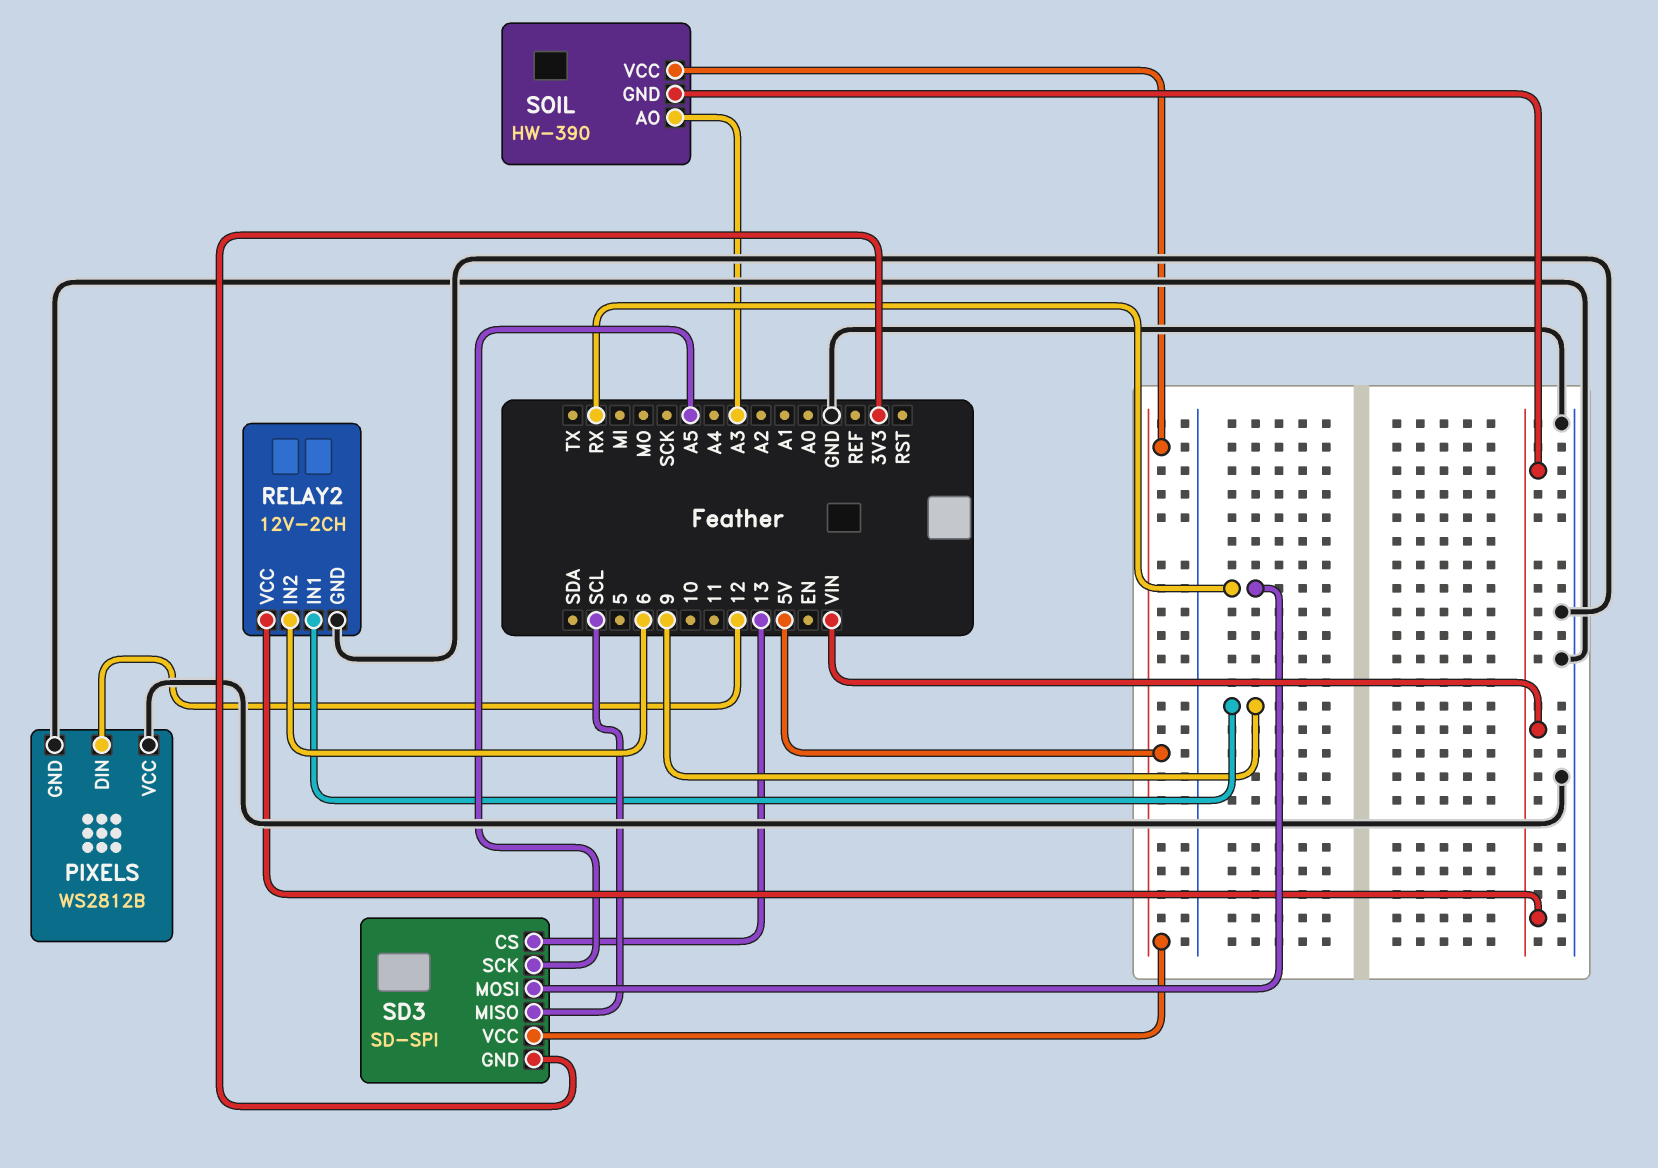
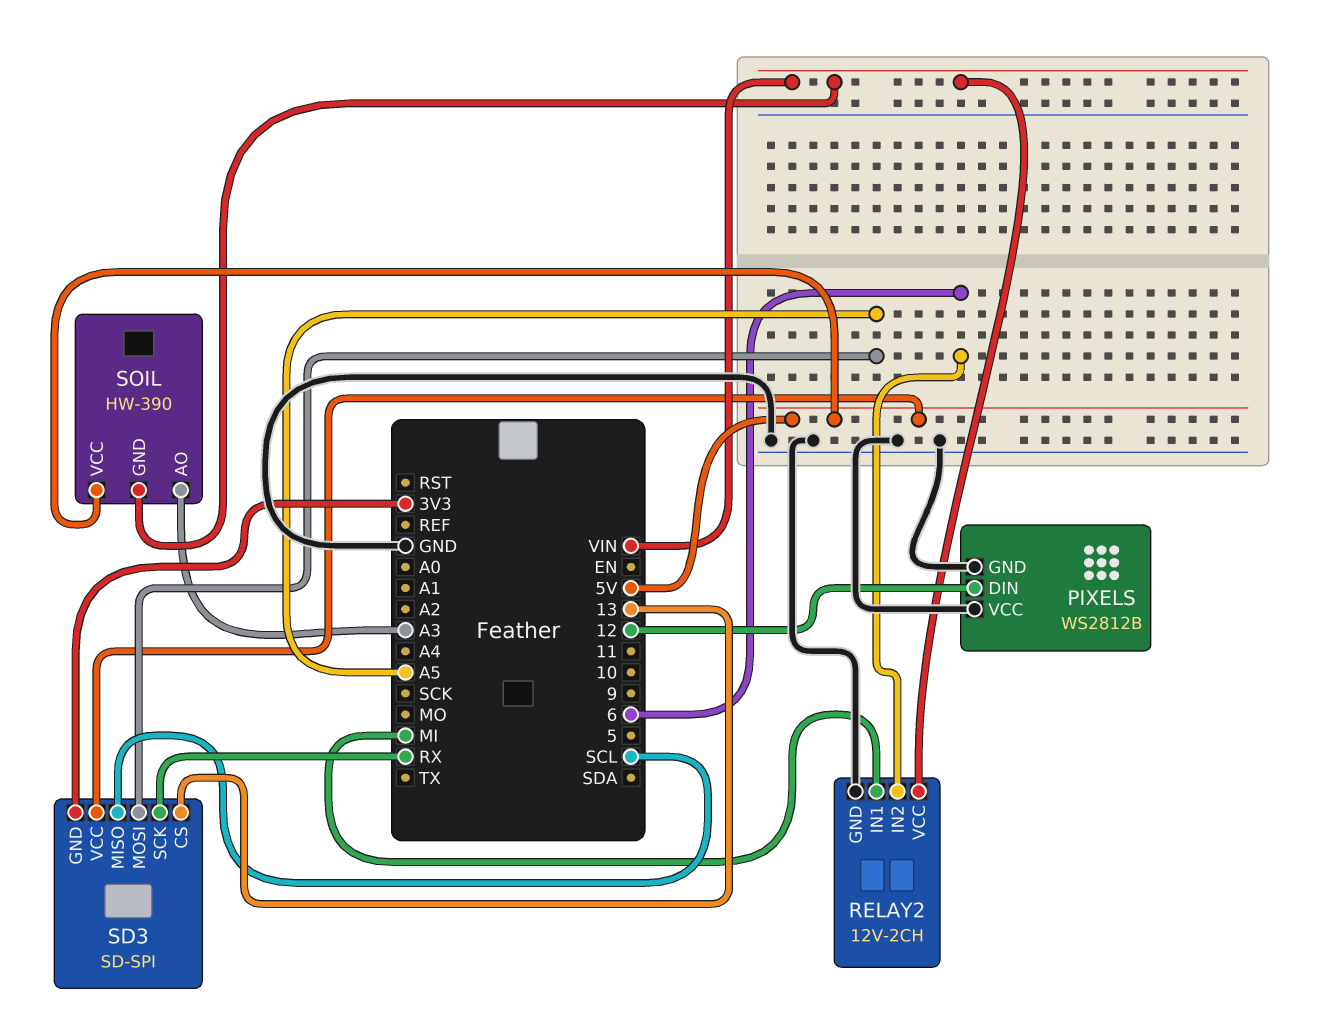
RELAY2 pin IN1: 9 -> MI
SD3 pin MOSI: RX -> A5
SD3 pin SCK: A5 -> RX

